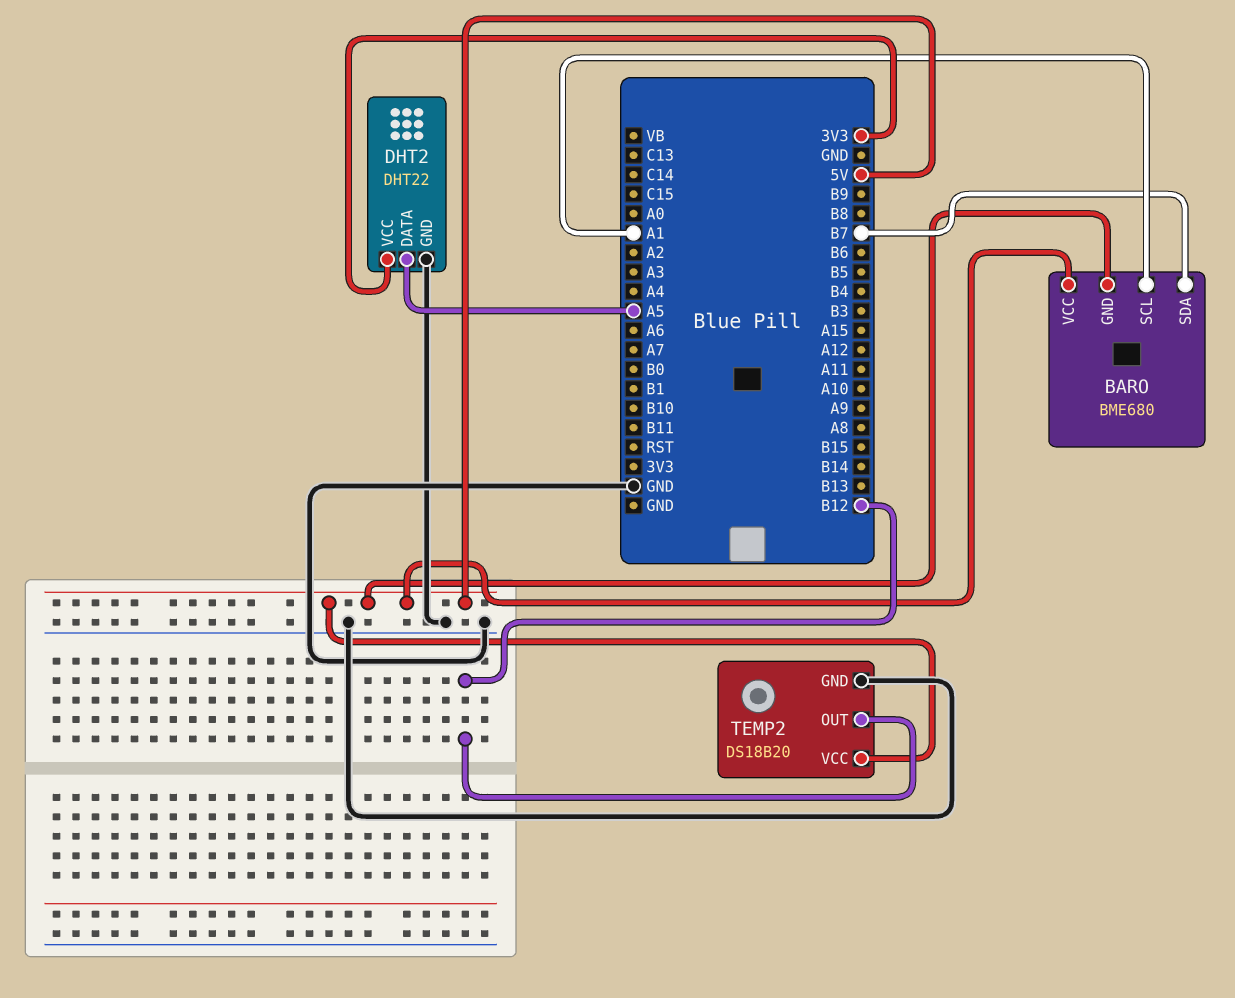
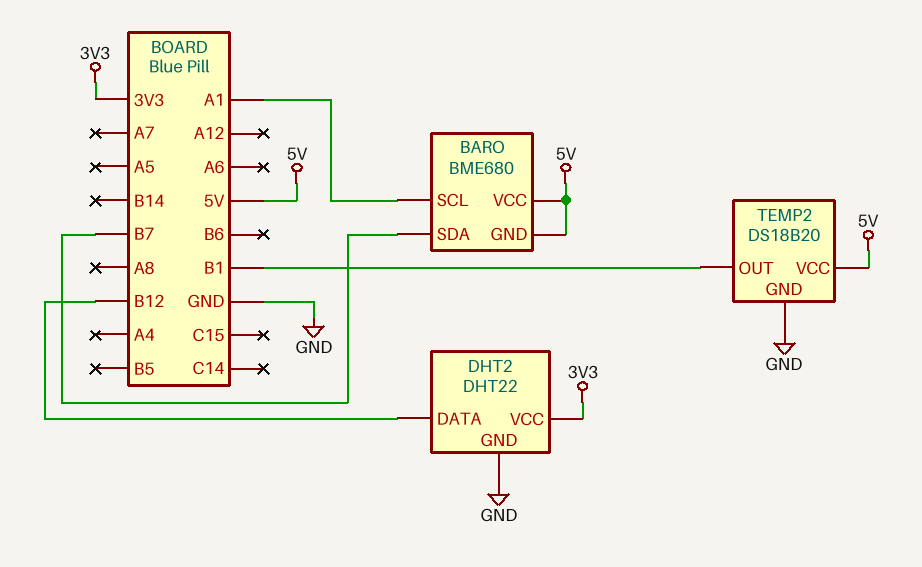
DHT2 pin DATA: A5 -> B12
TEMP2 pin OUT: B12 -> B1

